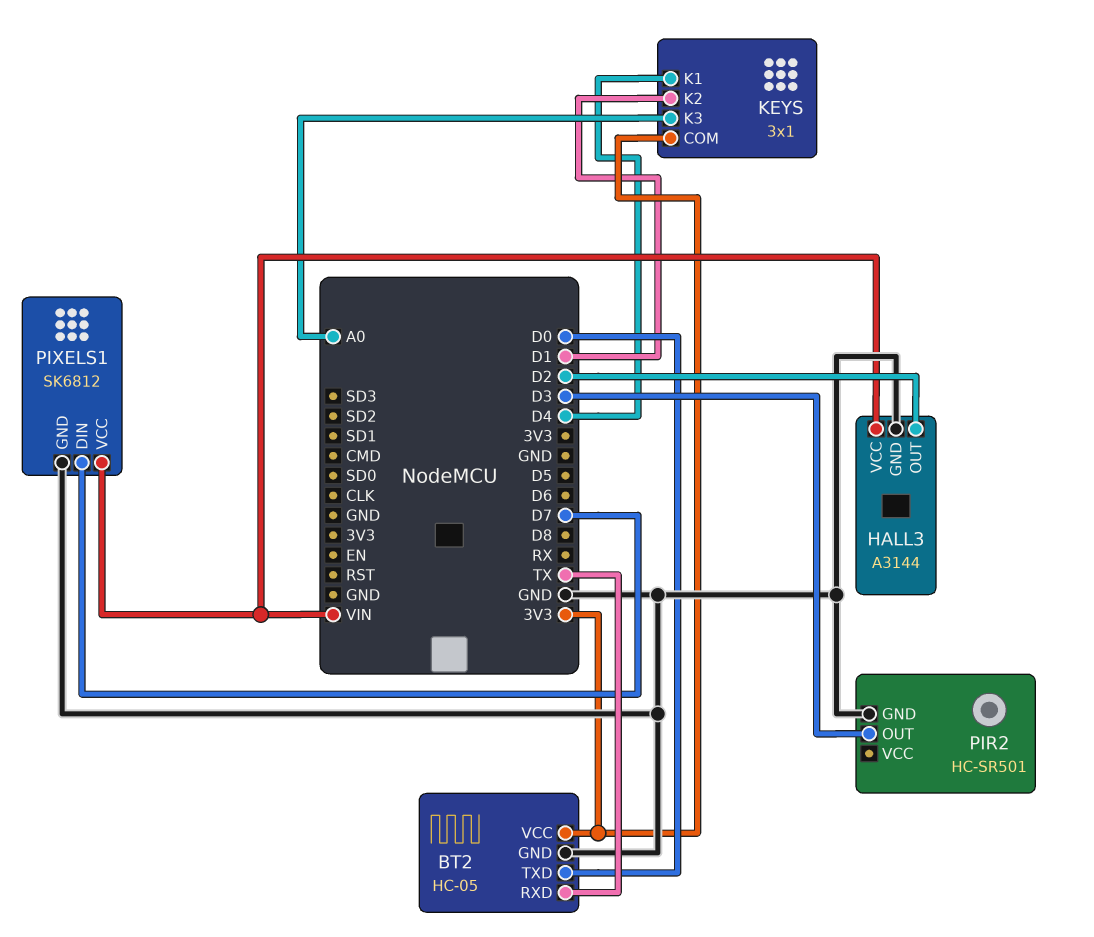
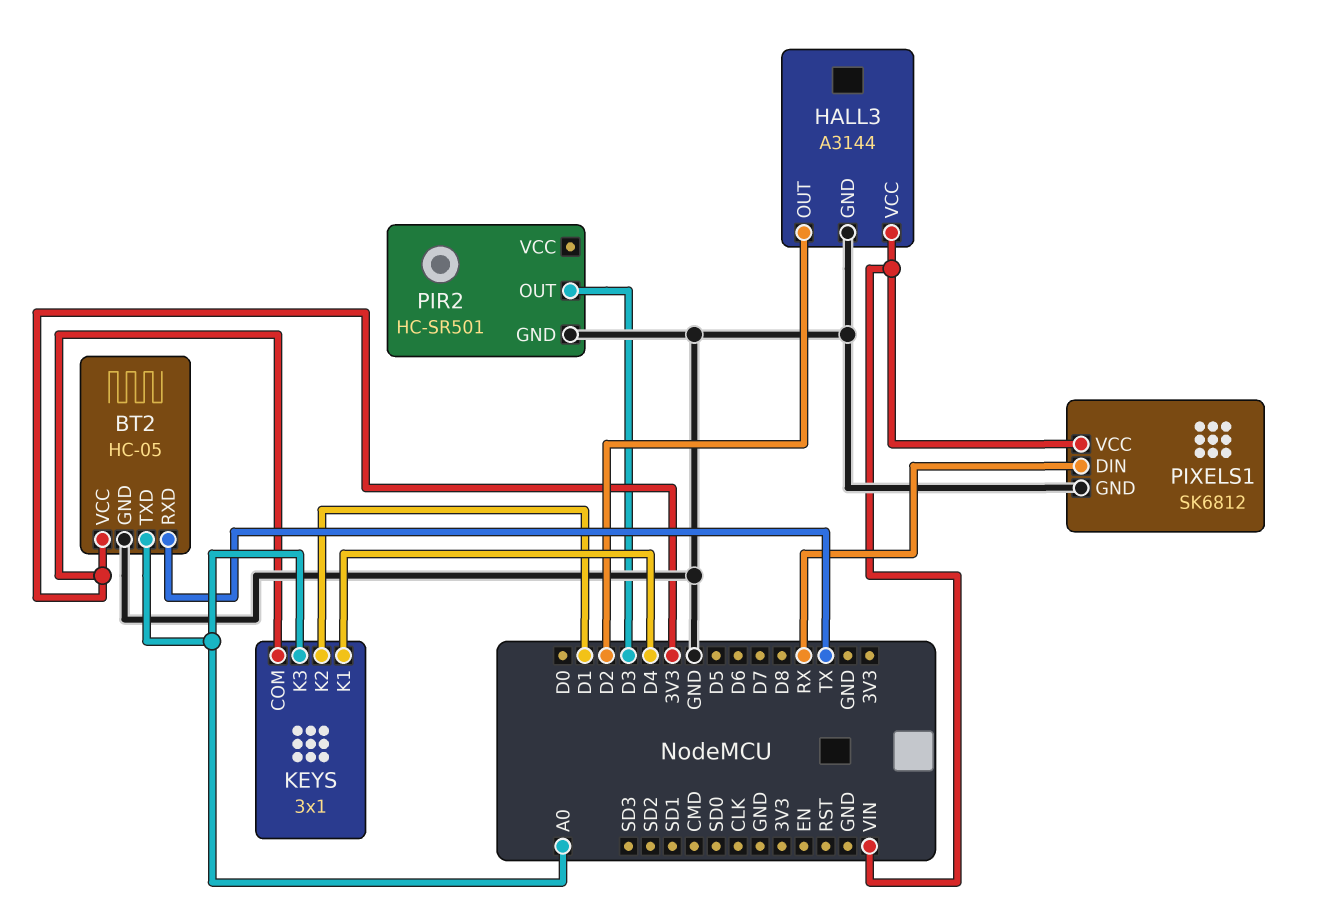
BT2 pin TXD: D0 -> A0
PIXELS1 pin DIN: D7 -> RX

